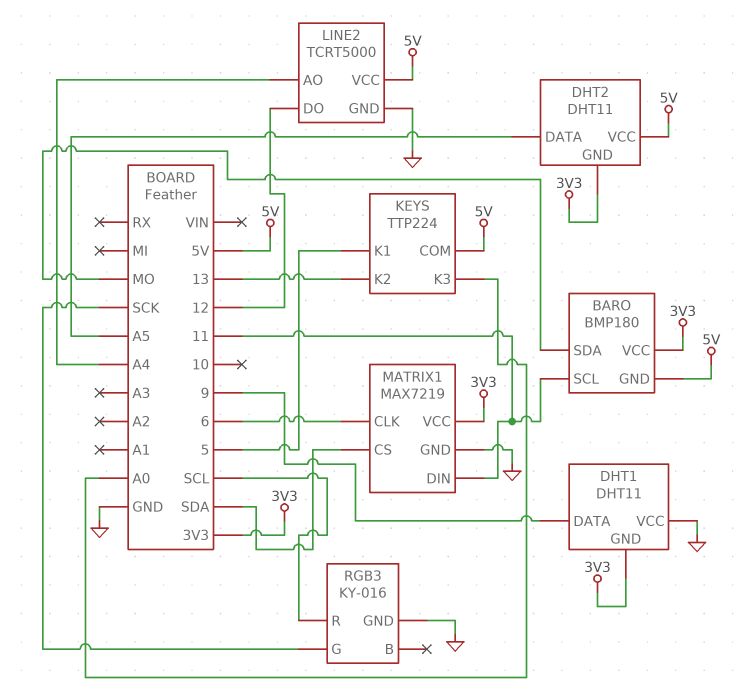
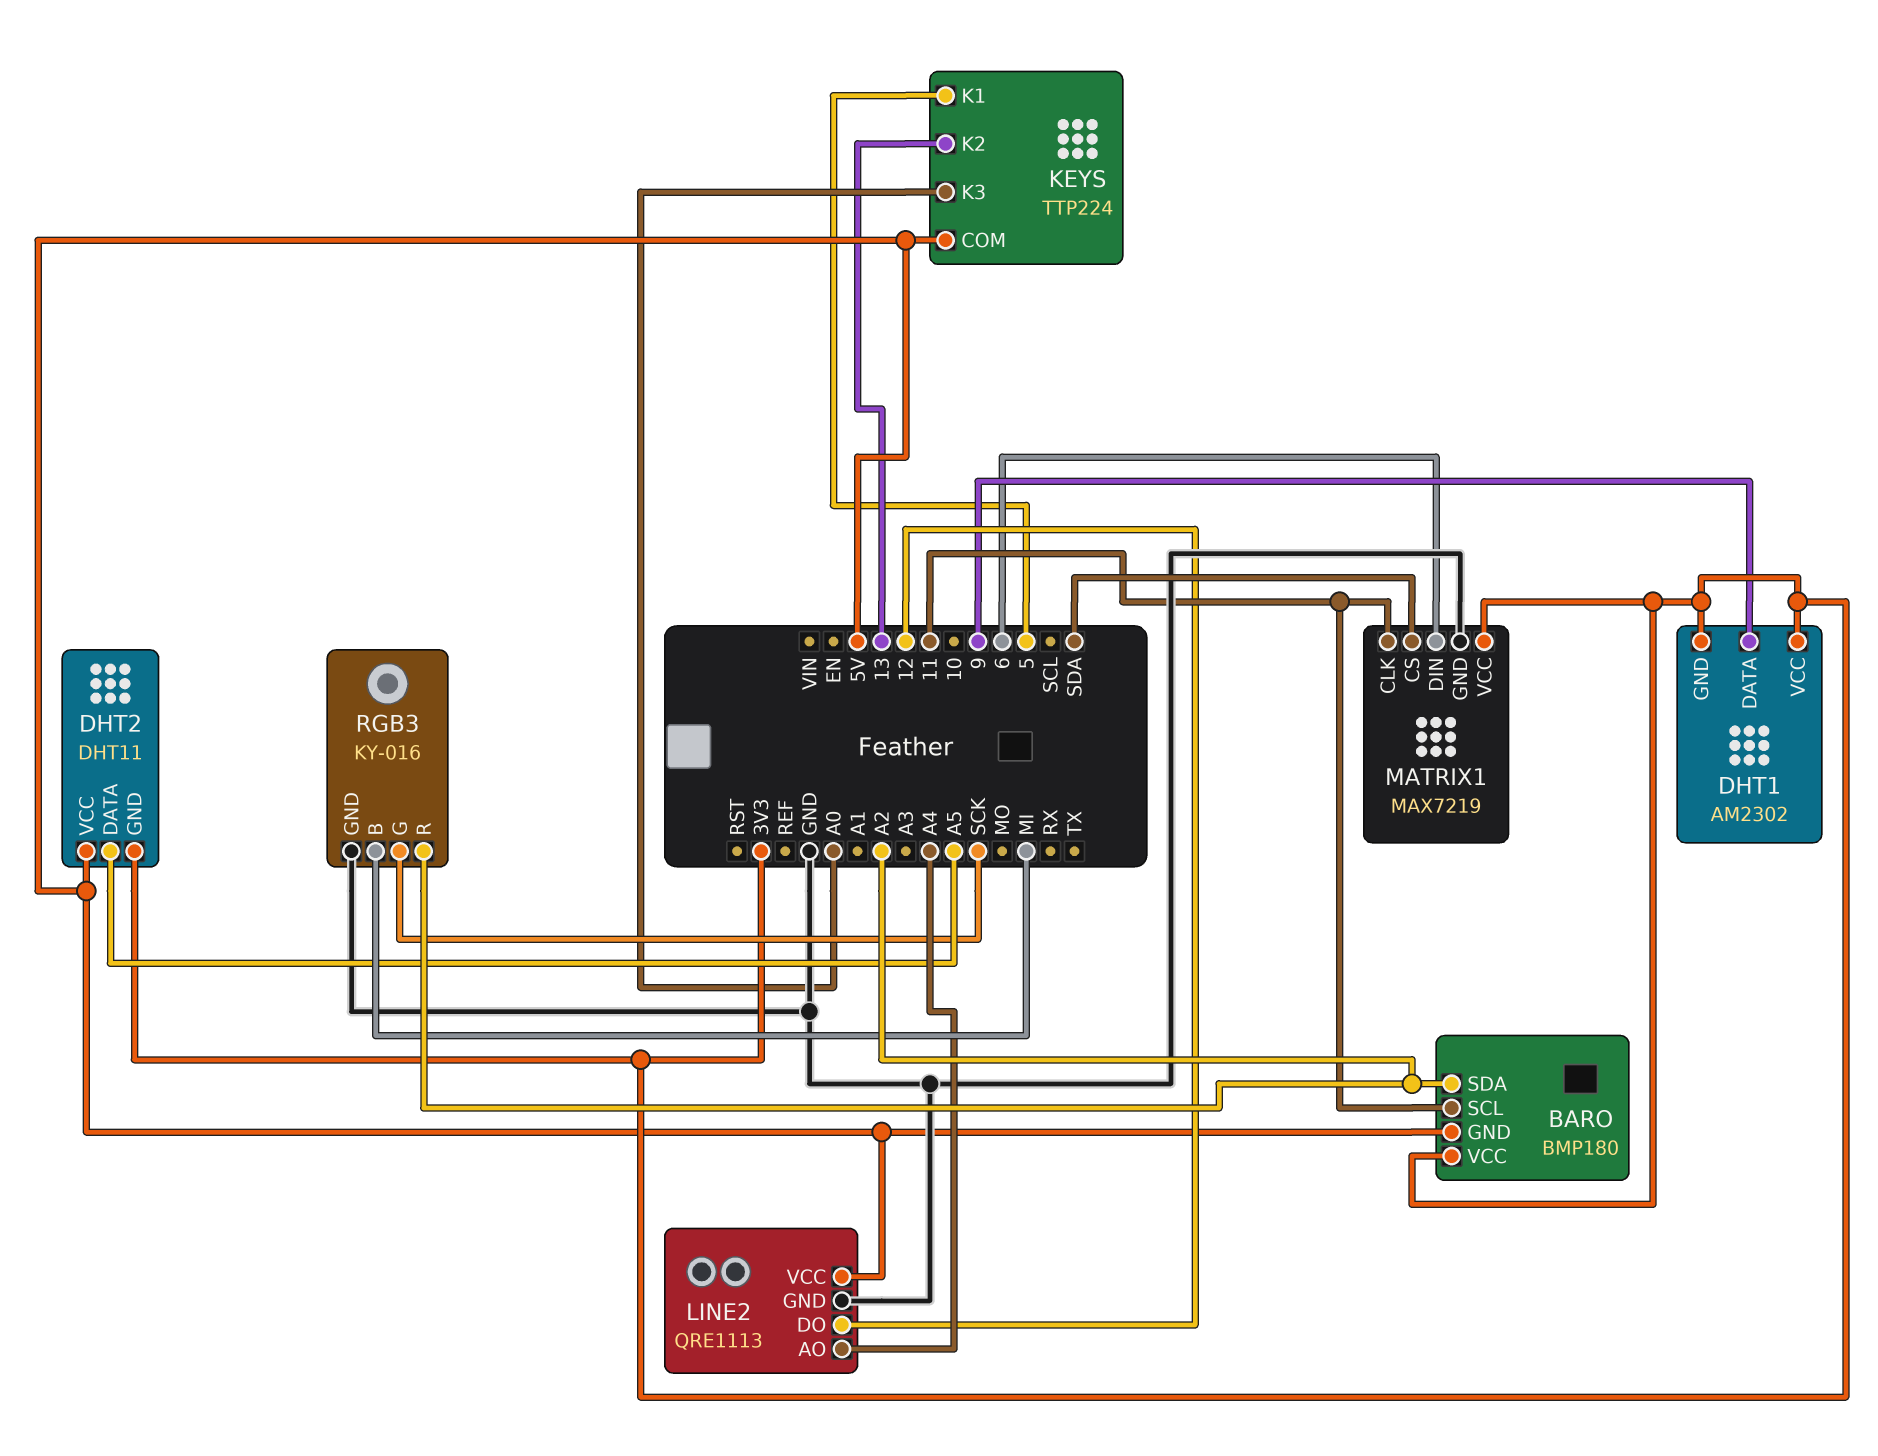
BARO pin SDA: MO -> A2
DHT1: DHT11 -> AM2302
DHT1 pin VCC: GND -> 3V3
LINE2: TCRT5000 -> QRE1113
MATRIX1 pin CLK: 6 -> 11
MATRIX1 pin DIN: 11 -> 6
RGB3 pin B: none -> MI
RGB3 pin R: SCL -> A2

